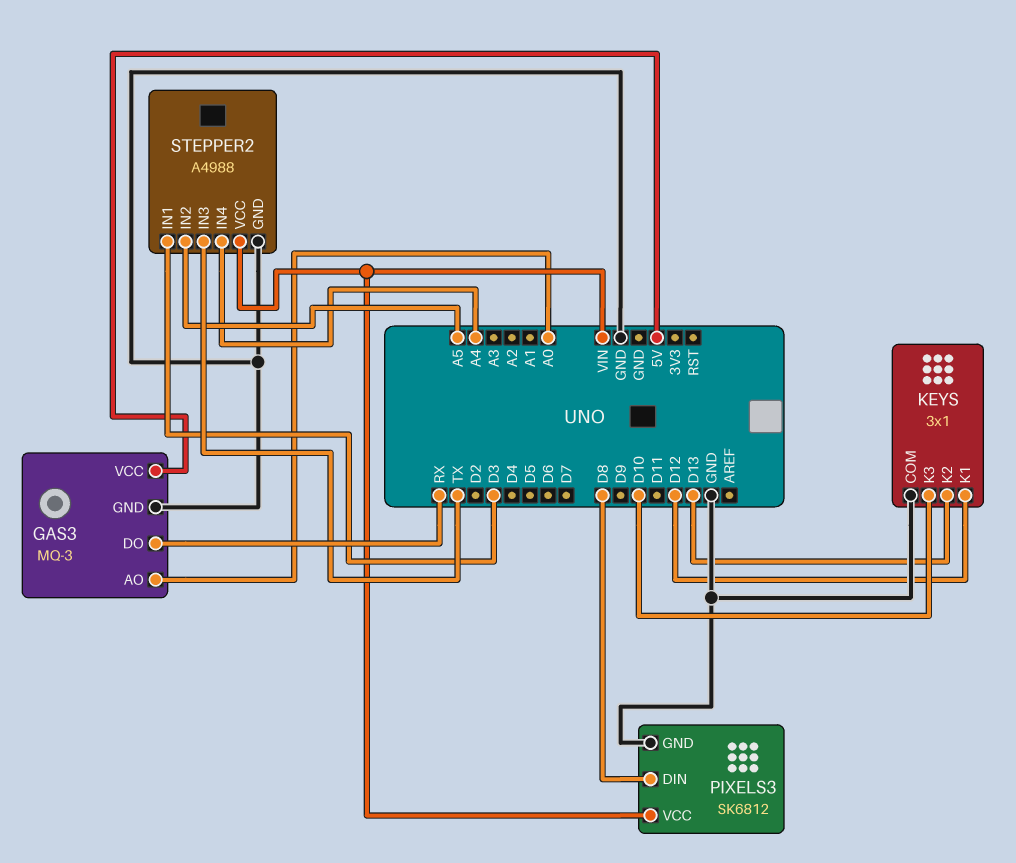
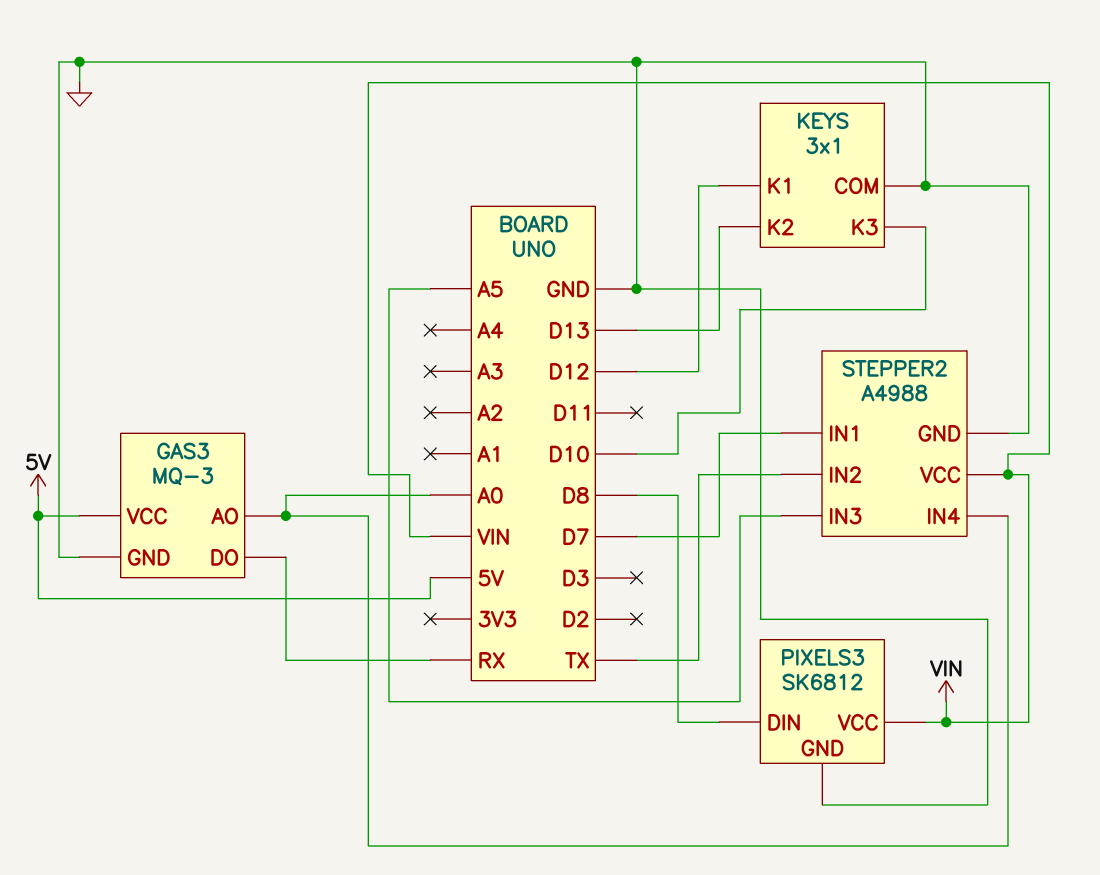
STEPPER2 pin IN1: D3 -> D7
STEPPER2 pin IN2: A5 -> TX
STEPPER2 pin IN3: TX -> A5
STEPPER2 pin IN4: A4 -> A0

